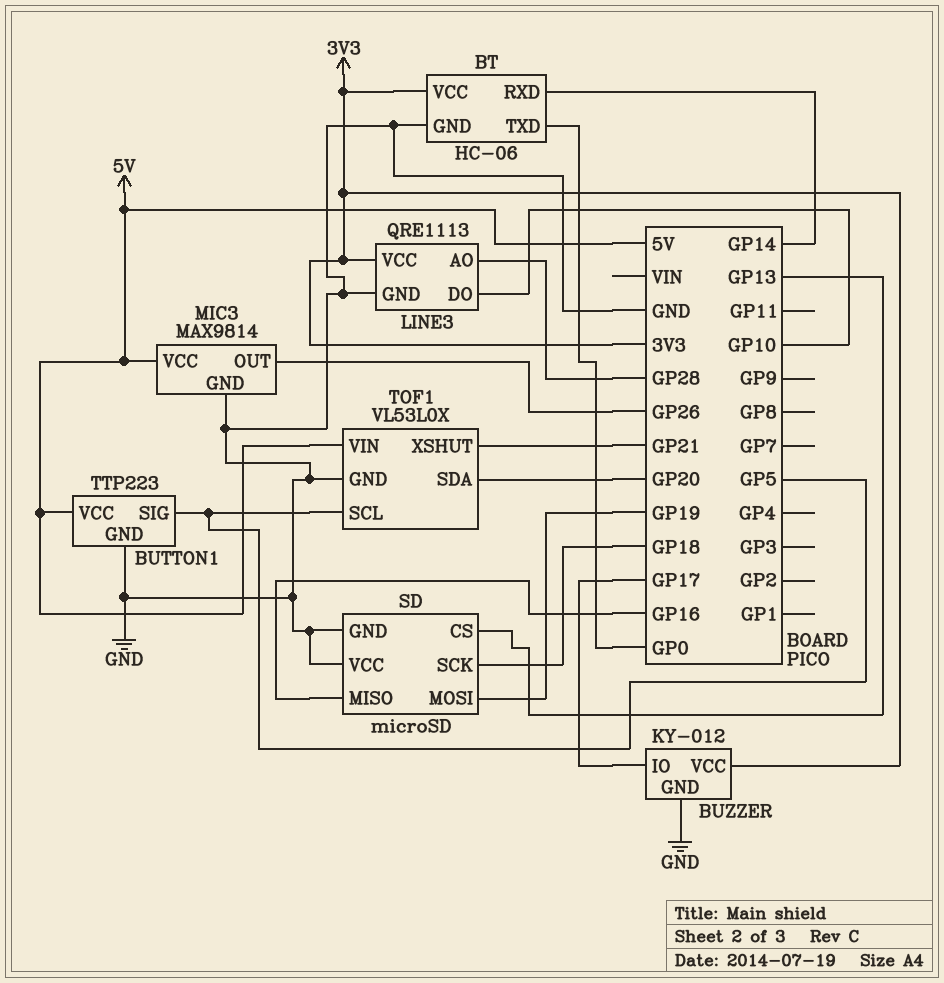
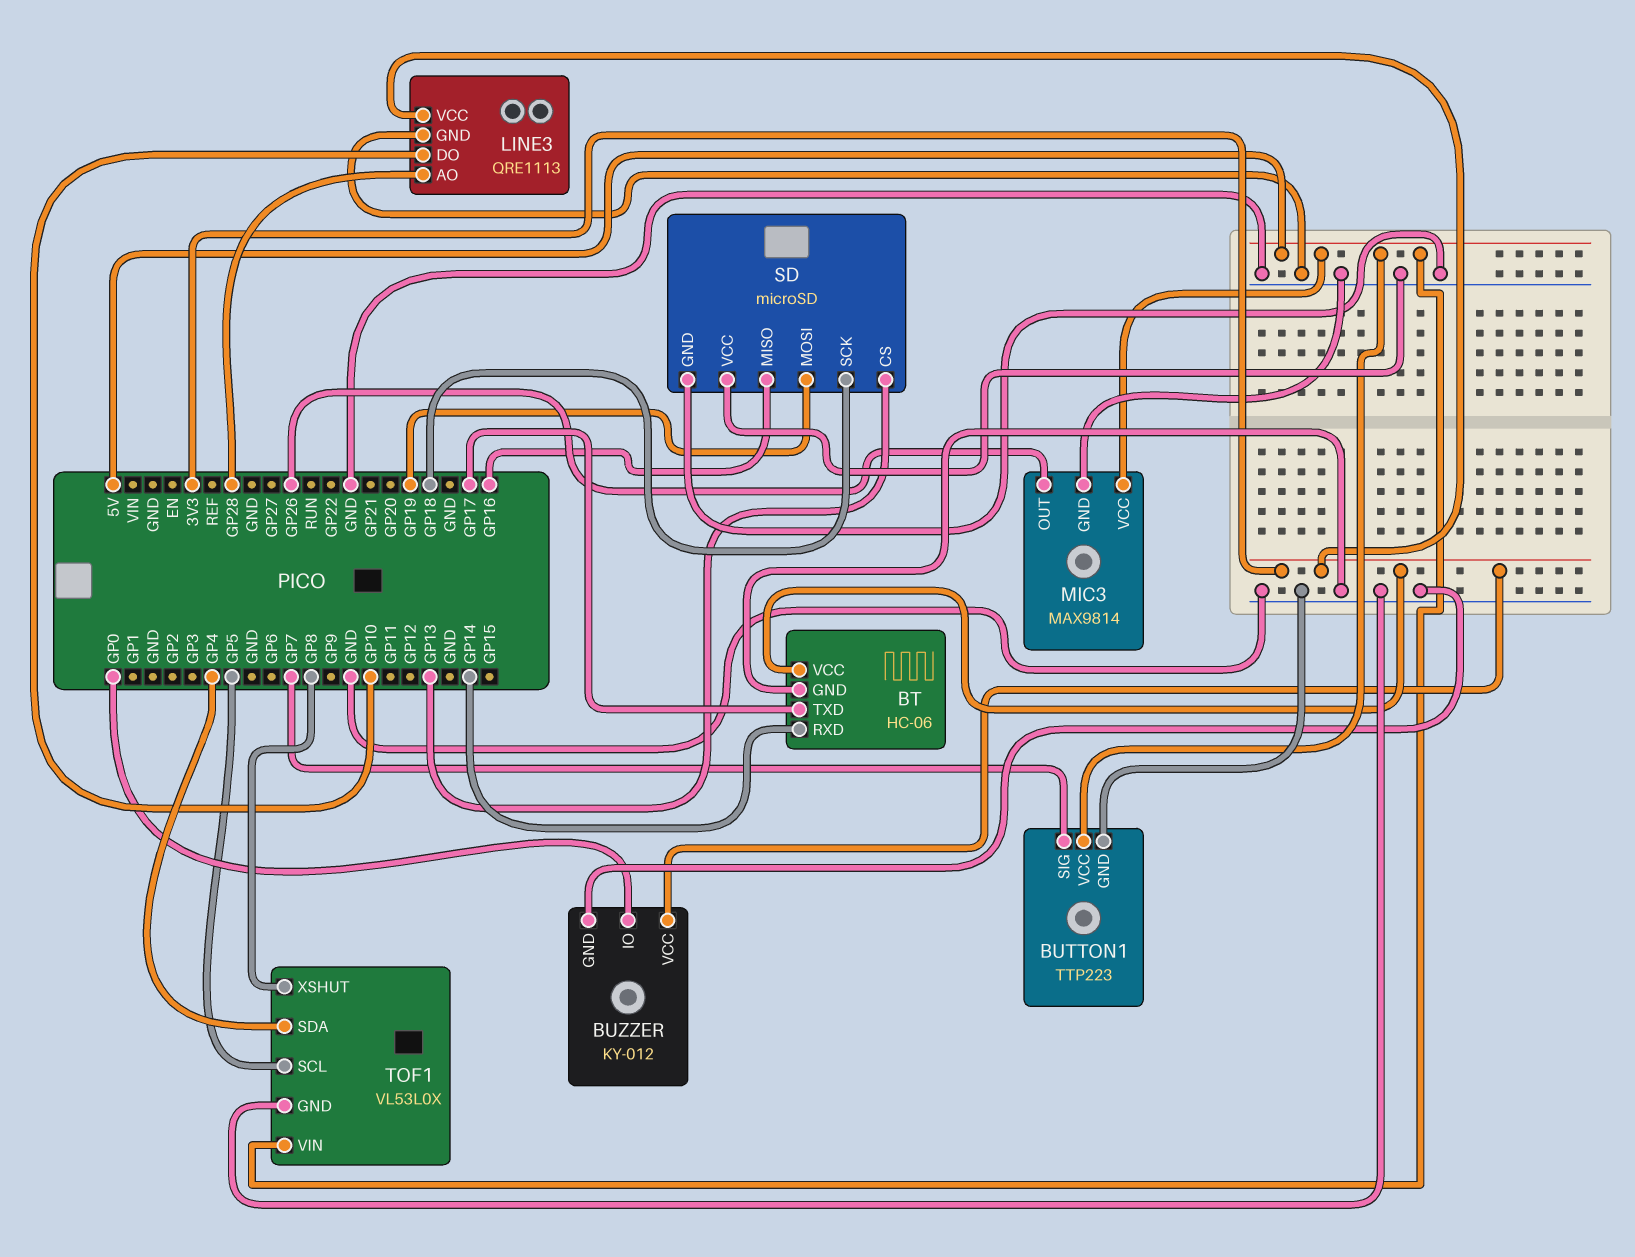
BT pin TXD: GP0 -> GP17
BUTTON1 pin SIG: GP5 -> GP7
BUZZER pin IO: GP17 -> GP0
TOF1 pin SDA: GP20 -> GP4
TOF1 pin XSHUT: GP21 -> GP8

